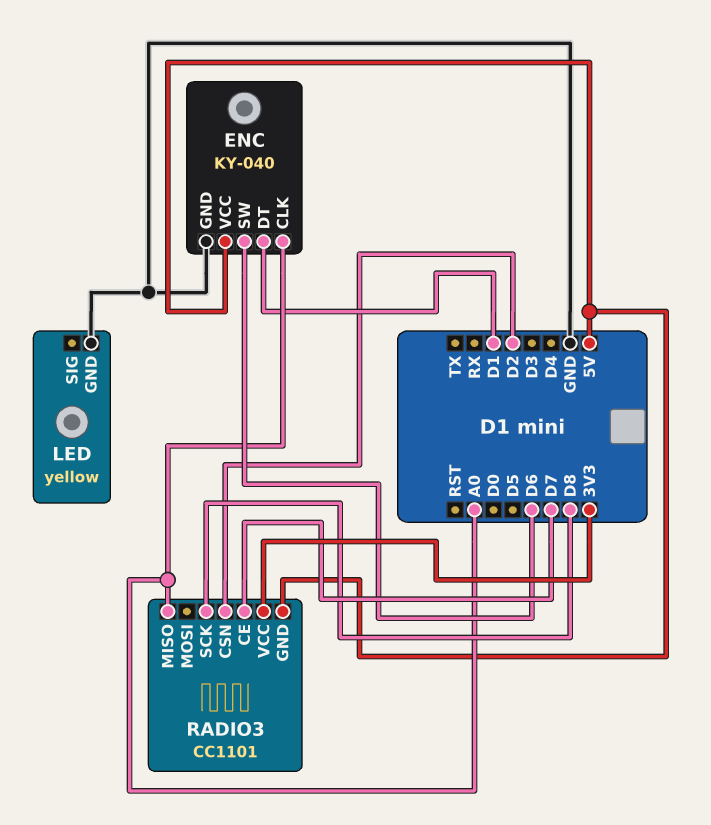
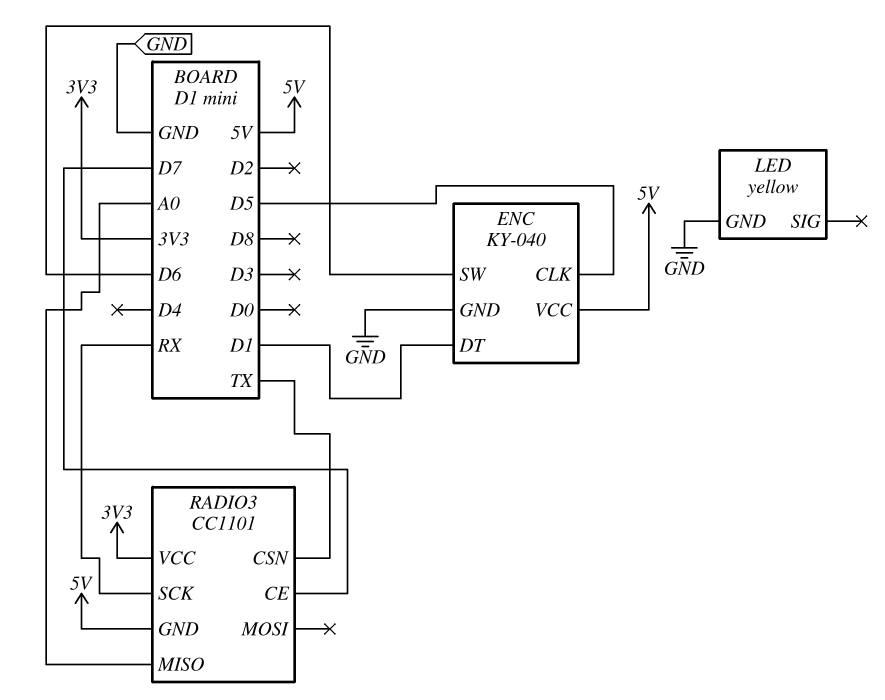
ENC pin CLK: A0 -> D5
RADIO3 pin CSN: D2 -> TX
RADIO3 pin SCK: D8 -> RX

